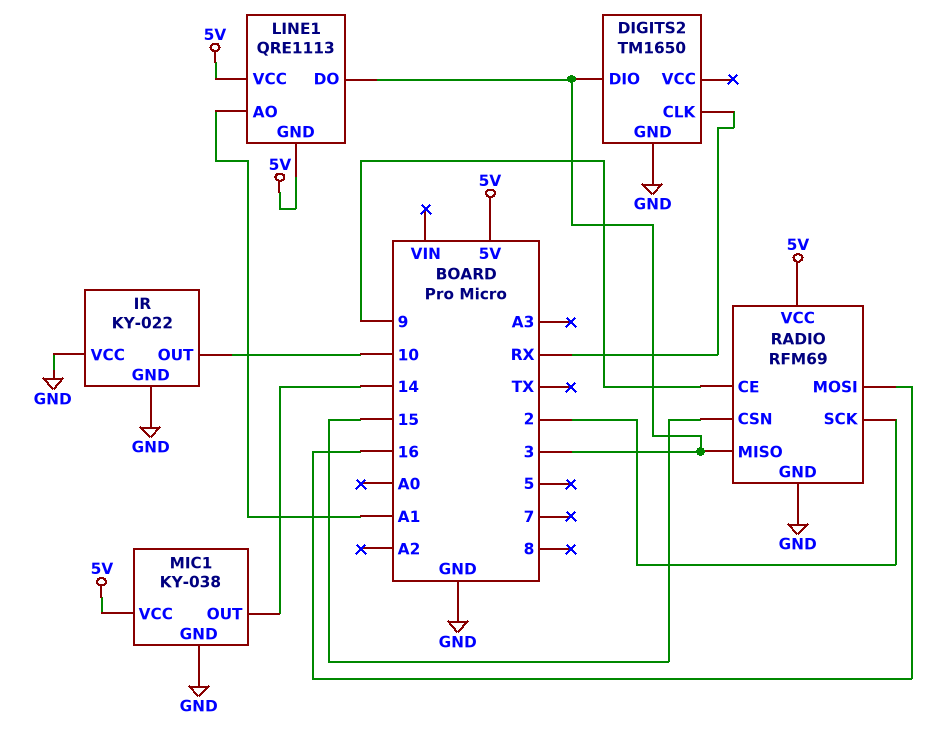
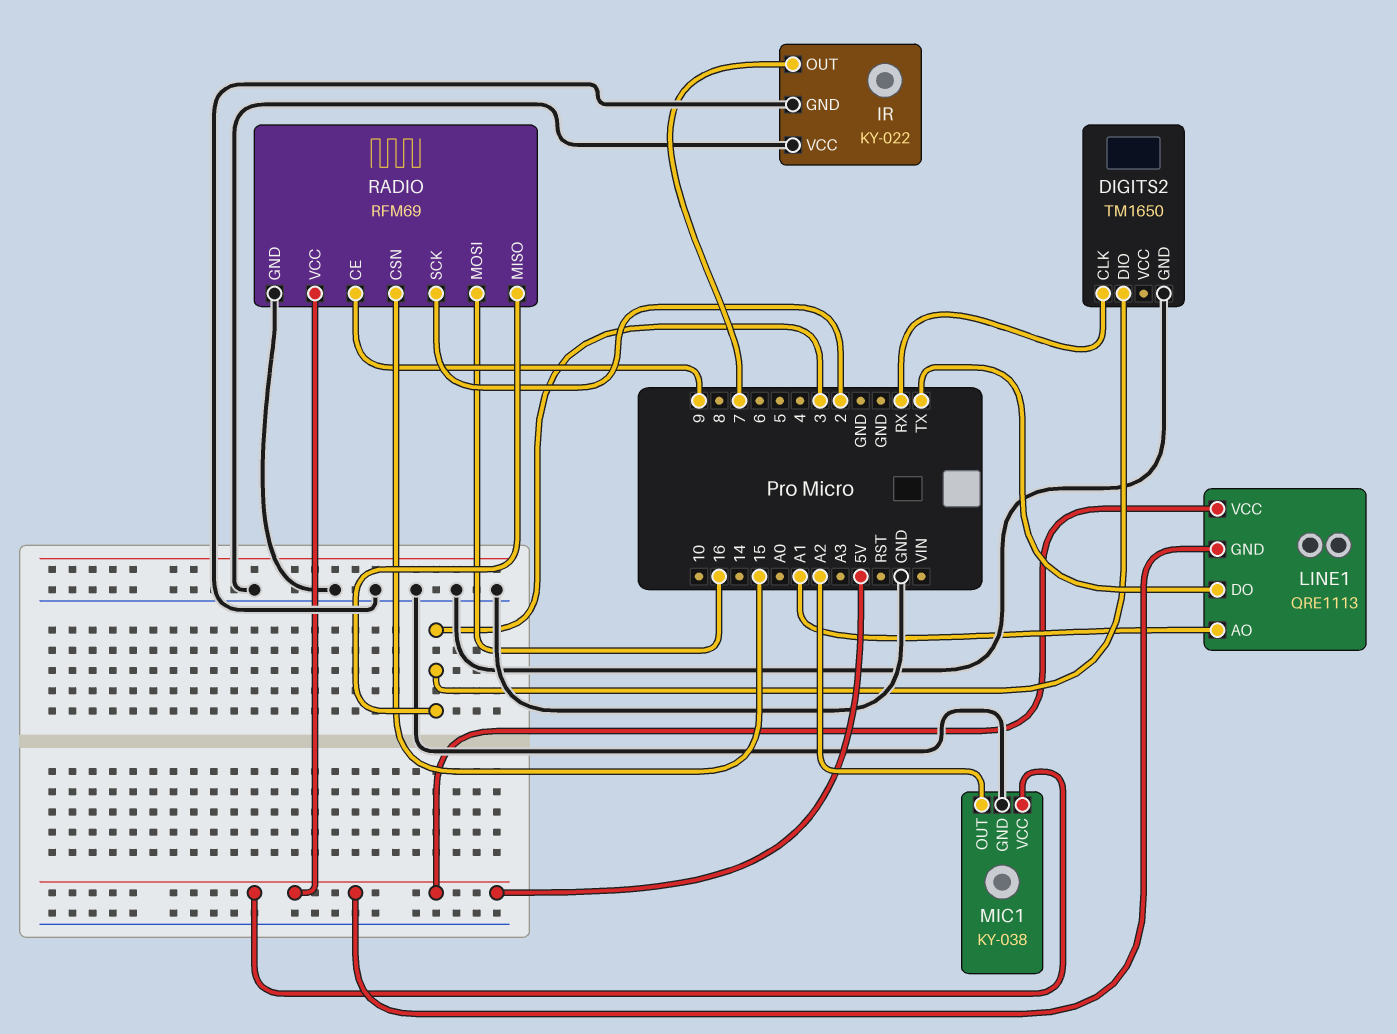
IR pin OUT: 10 -> 7
LINE1 pin DO: 3 -> TX
MIC1 pin OUT: 14 -> A2

